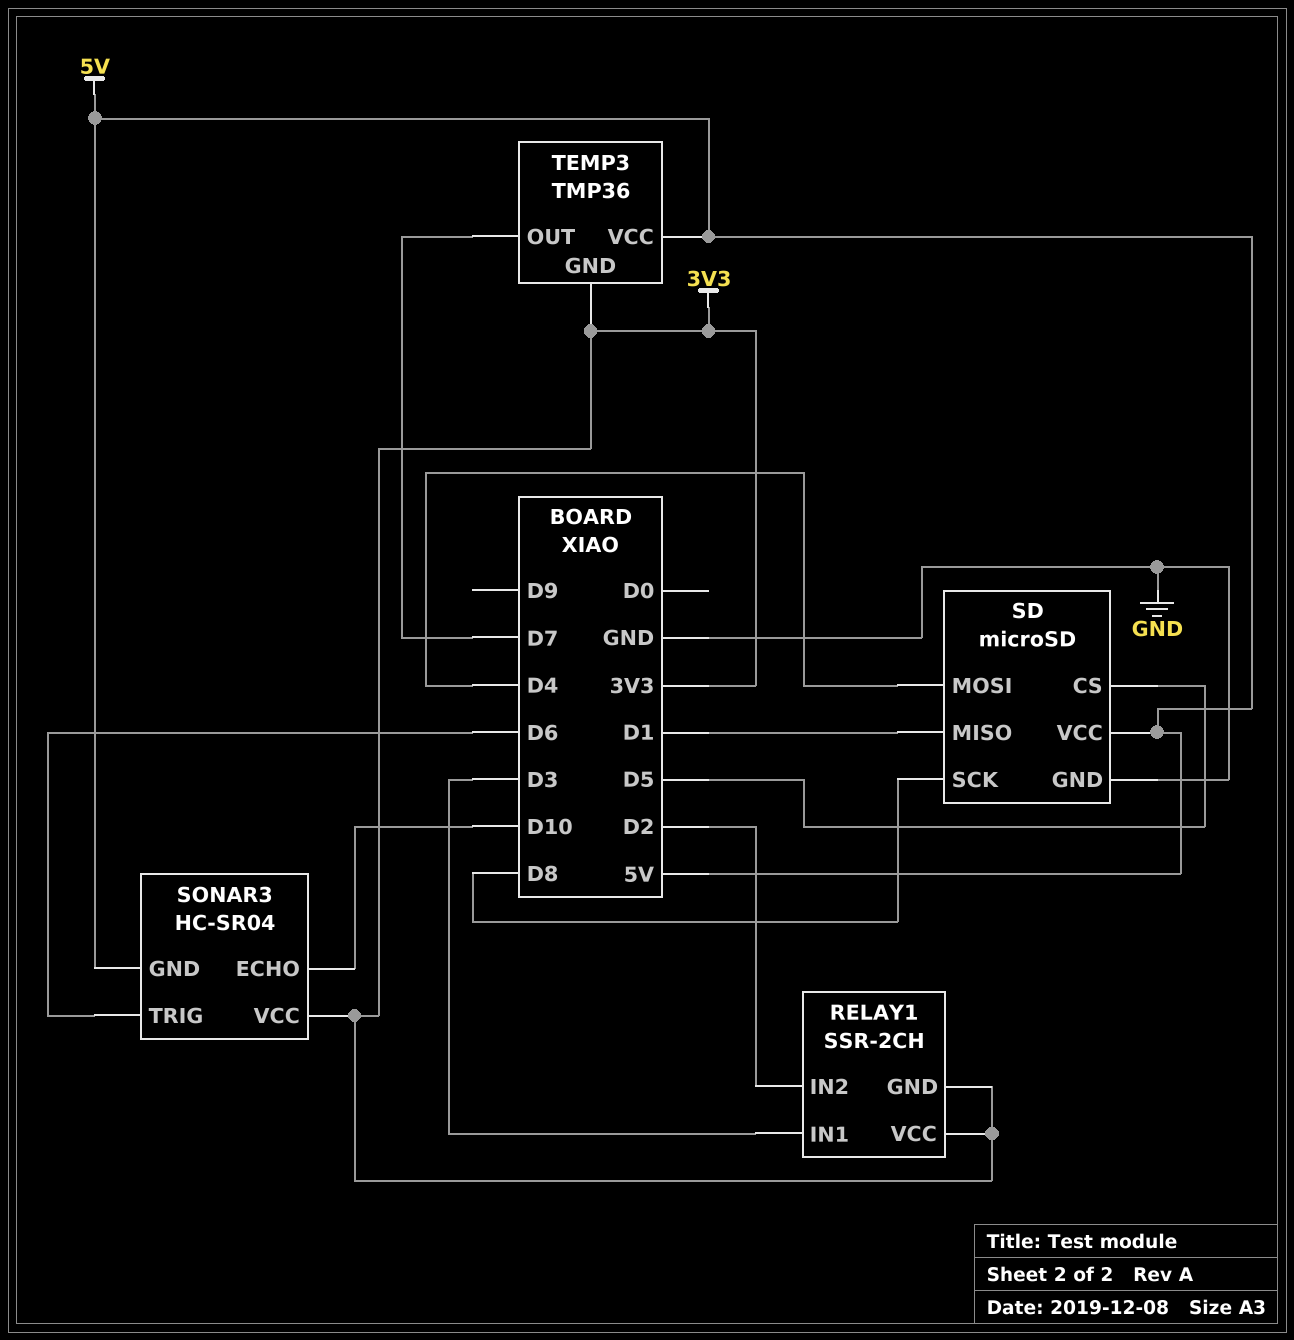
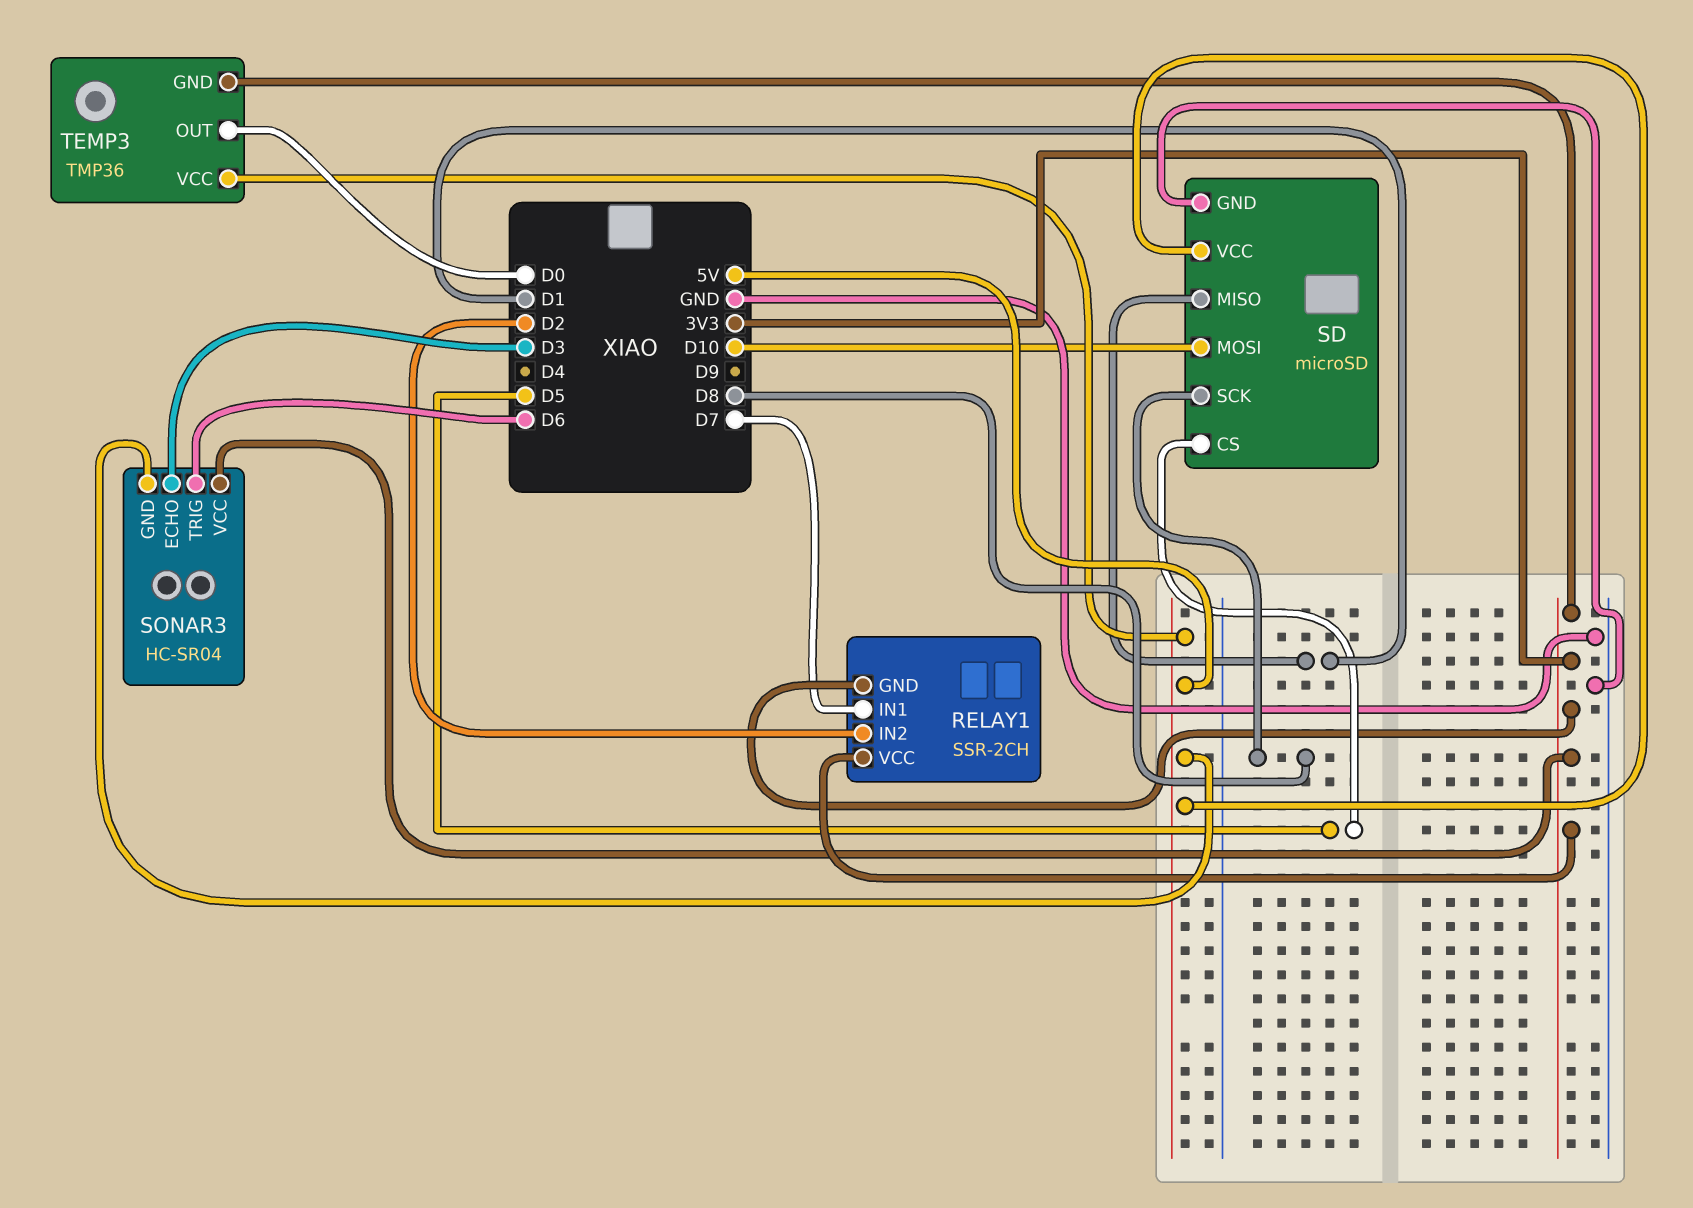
RELAY1 pin IN1: D3 -> D7
SD pin MOSI: D4 -> D10
SONAR3 pin ECHO: D10 -> D3
TEMP3 pin OUT: D7 -> D0

